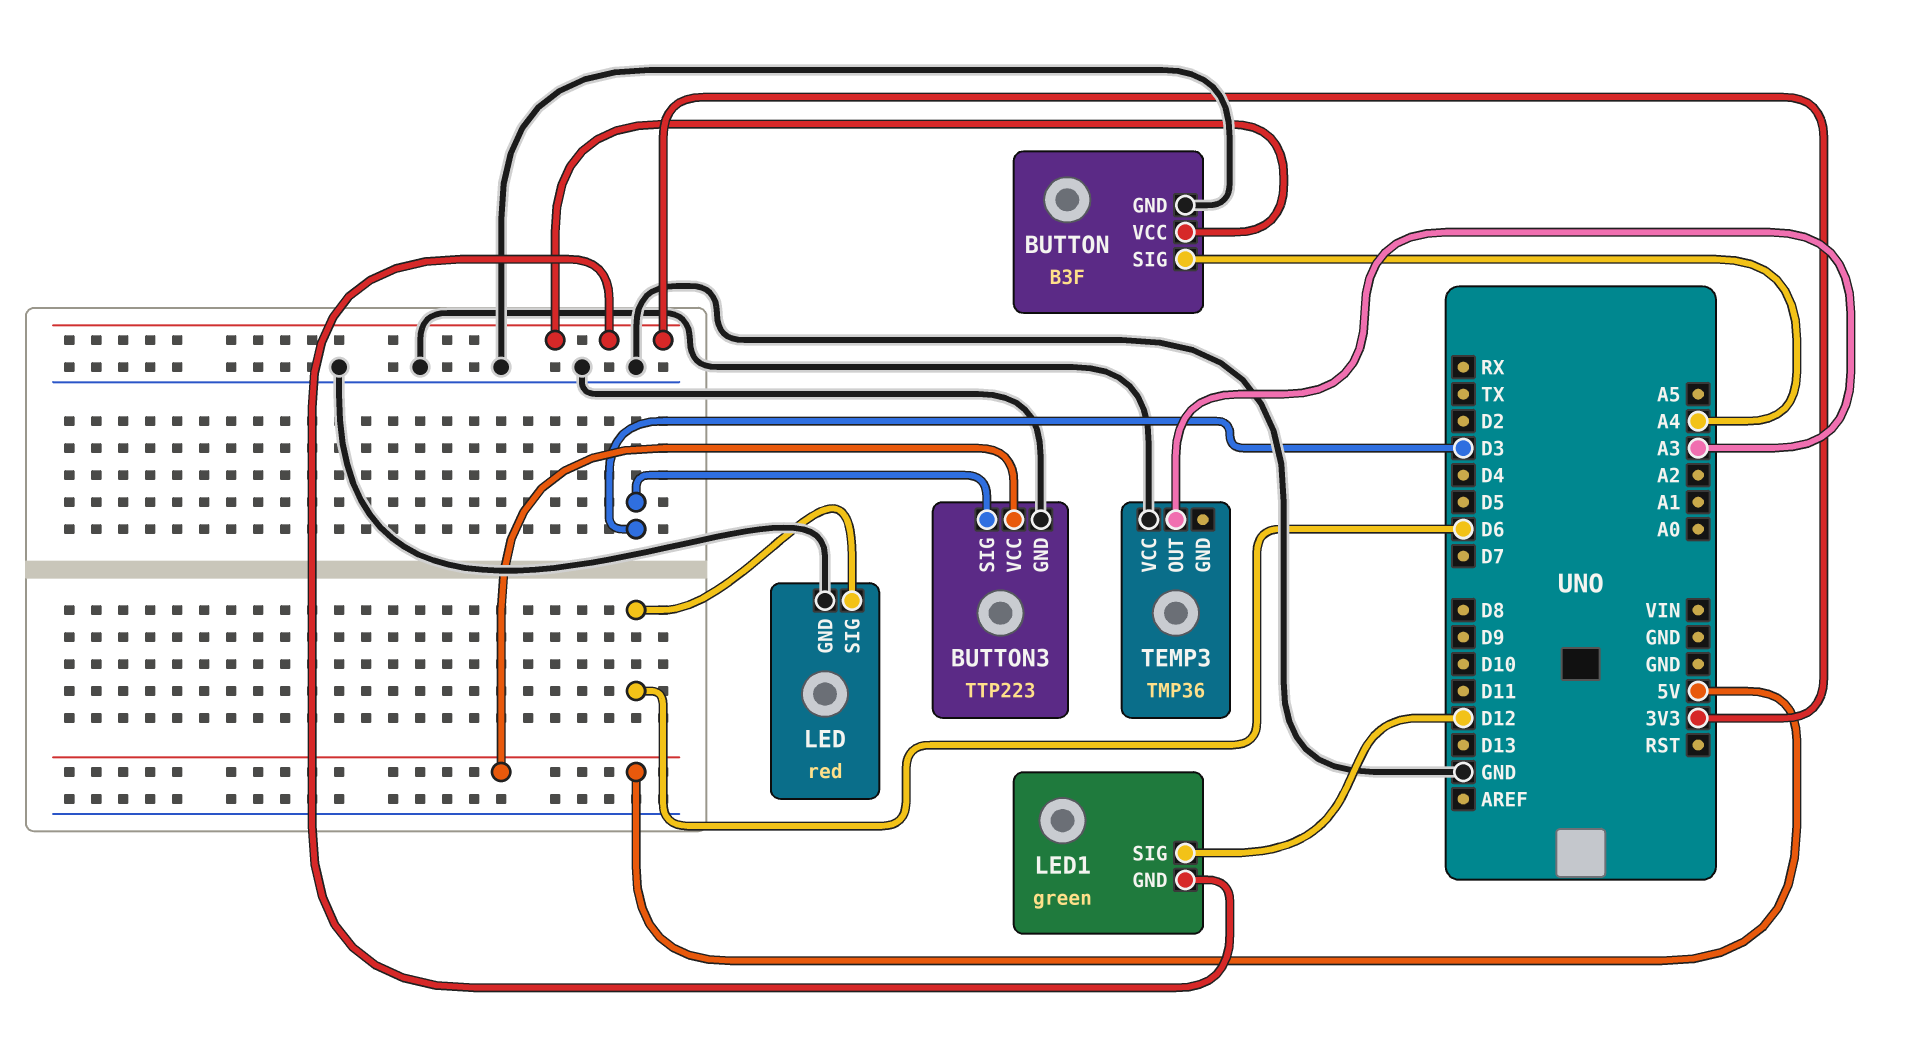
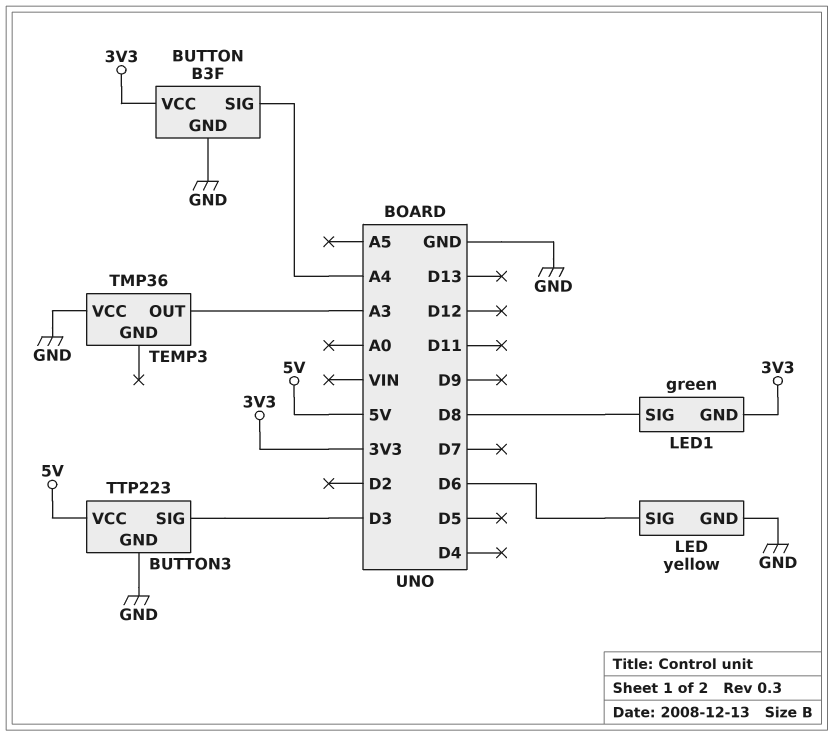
LED: red -> yellow
LED1 pin SIG: D12 -> D8

